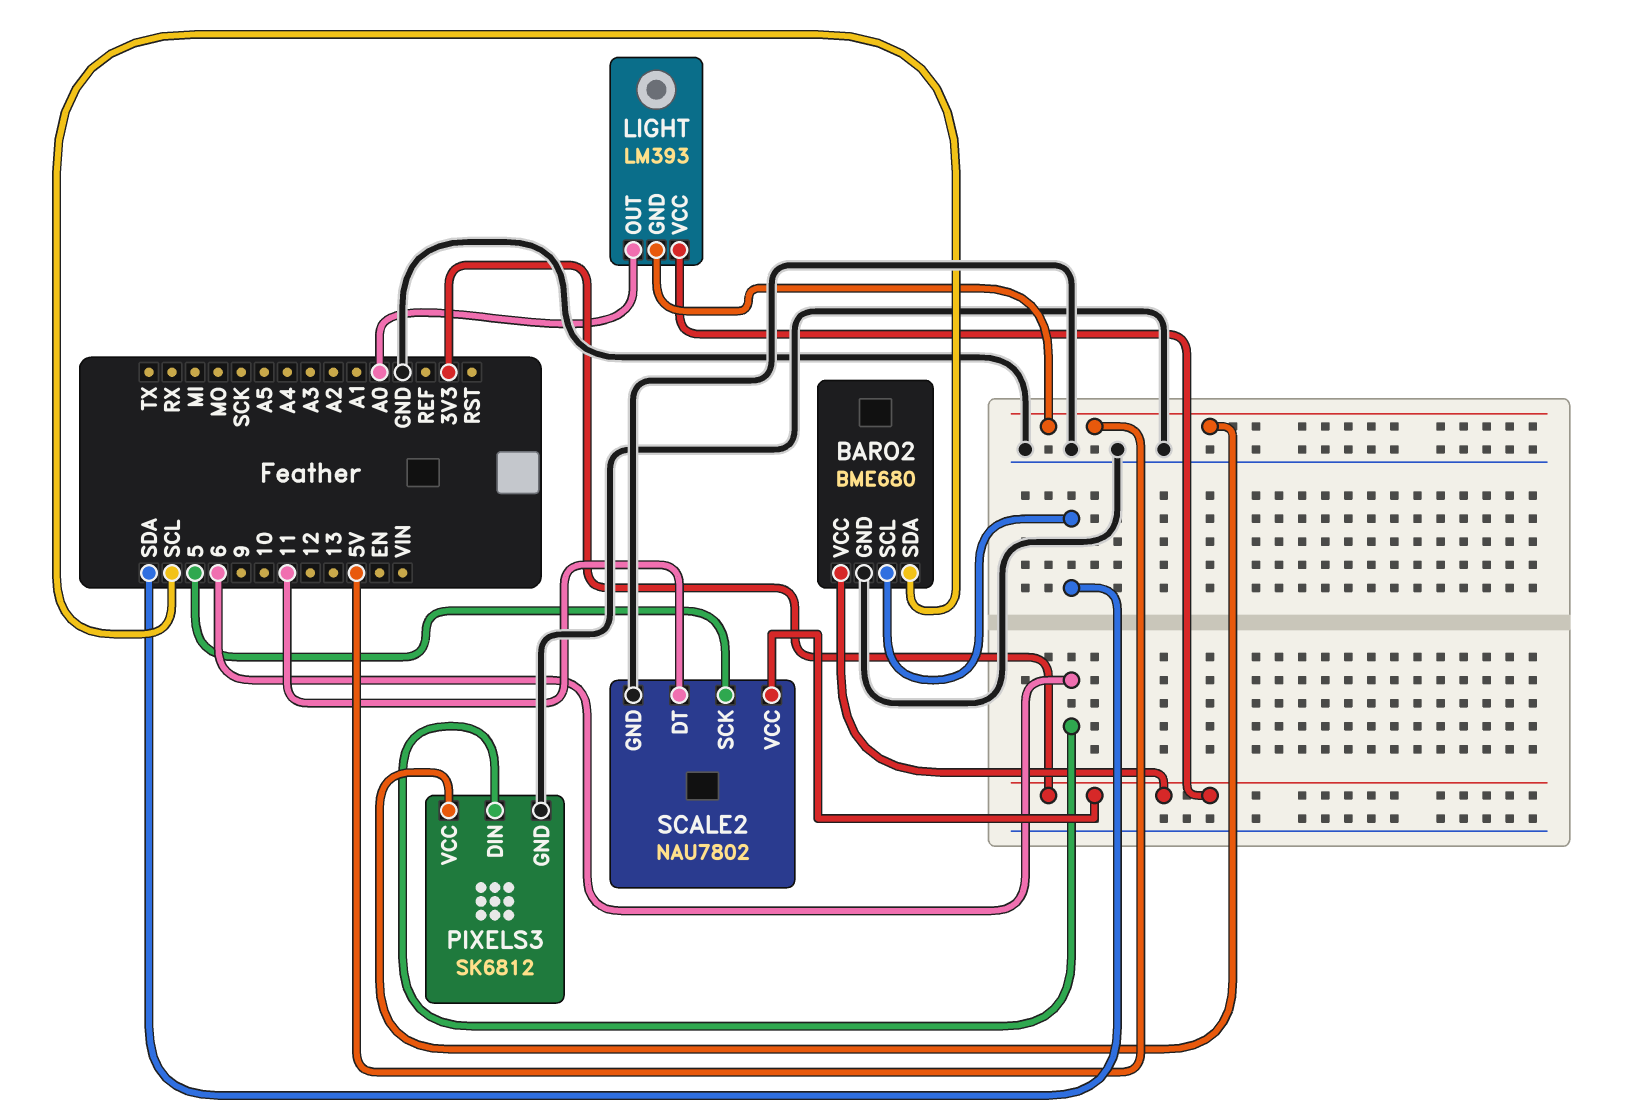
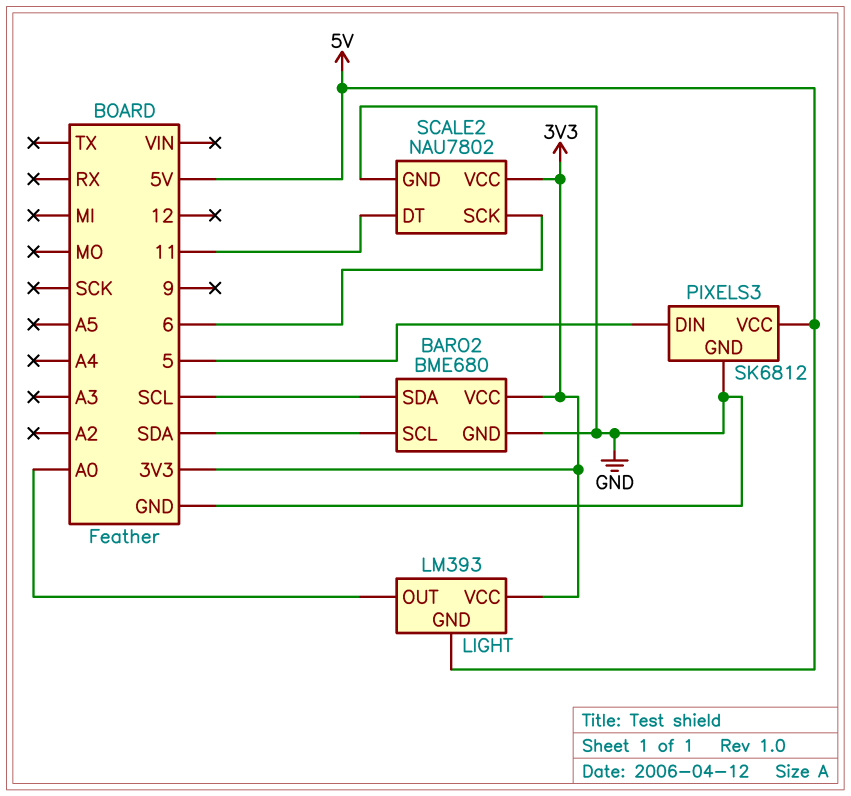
PIXELS3 pin DIN: 6 -> 5
SCALE2 pin SCK: 5 -> 6

